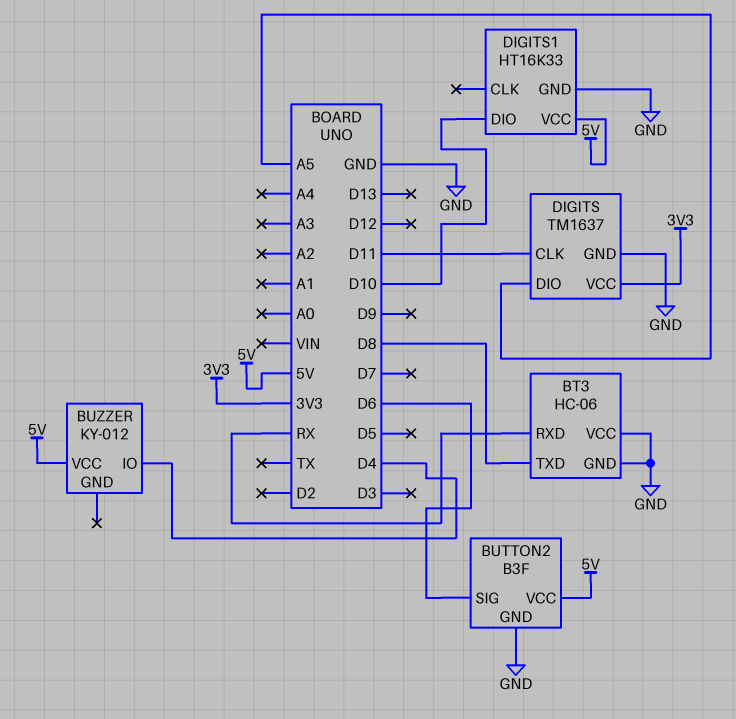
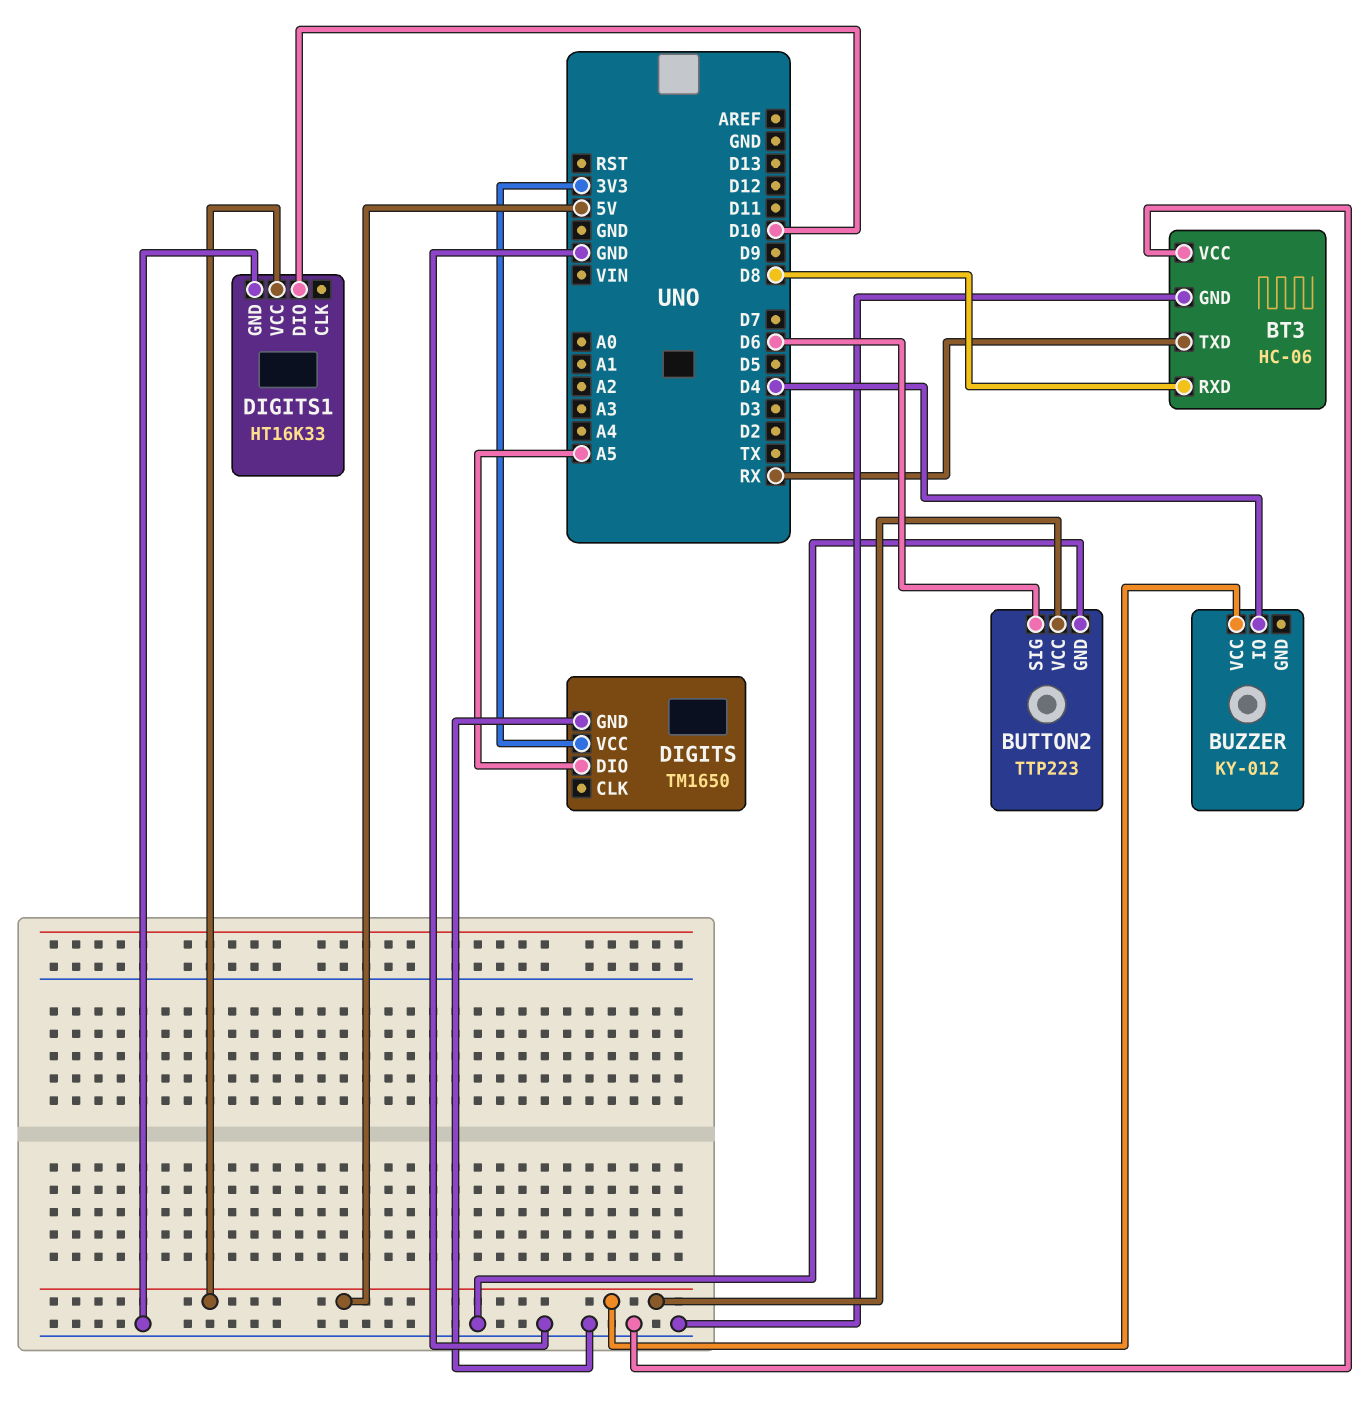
BT3 pin RXD: RX -> D8
BT3 pin TXD: D8 -> RX
BUTTON2: B3F -> TTP223
DIGITS: TM1637 -> TM1650
DIGITS pin CLK: D11 -> none

